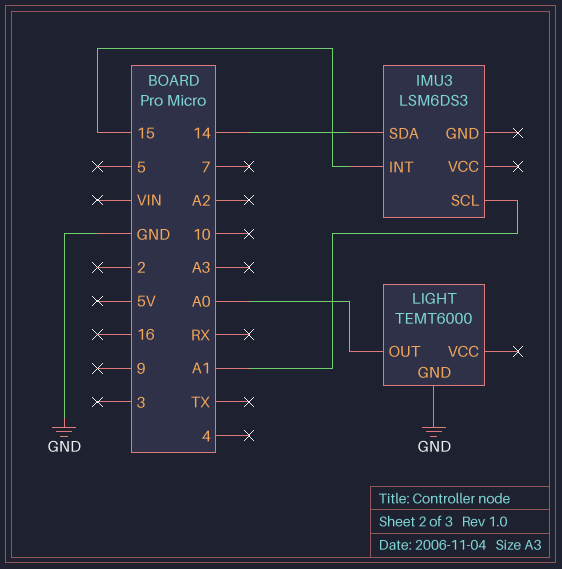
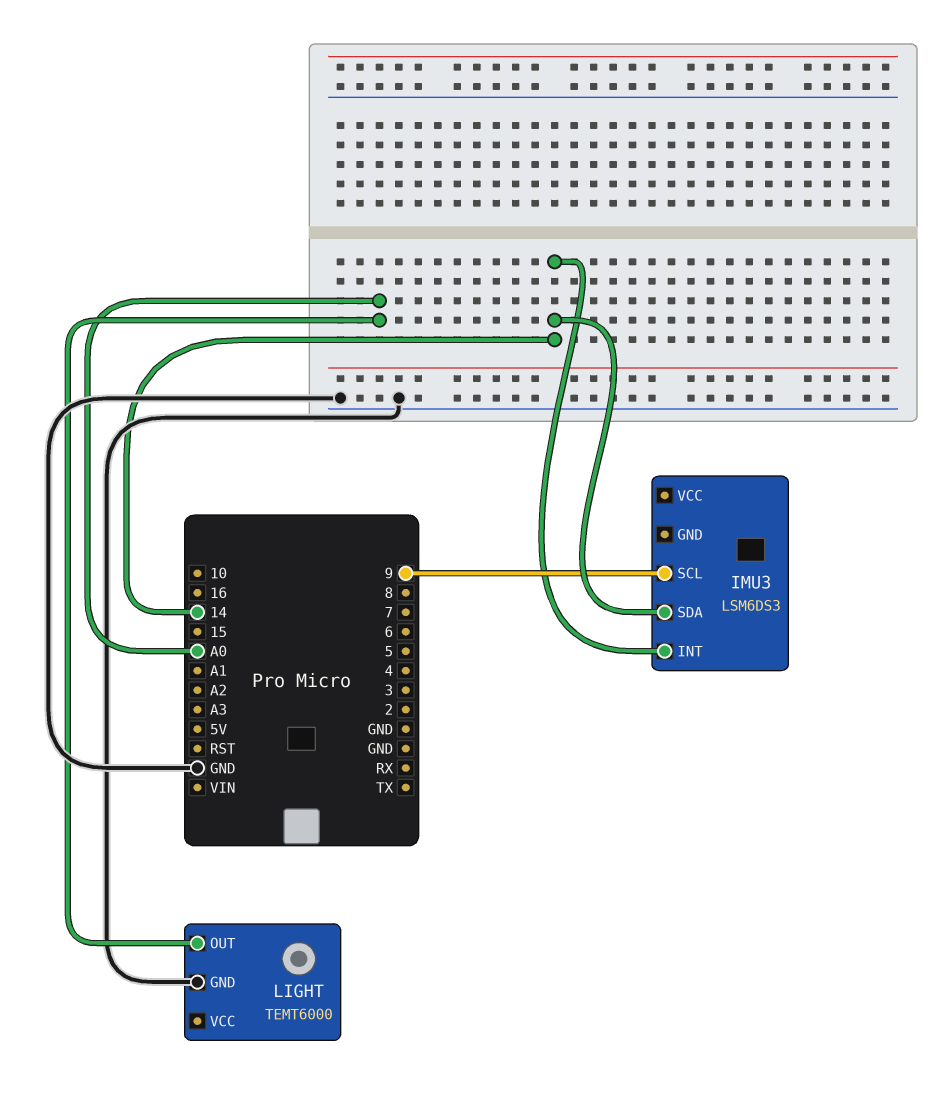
IMU3 pin INT: 15 -> 14
IMU3 pin SCL: A1 -> 9

